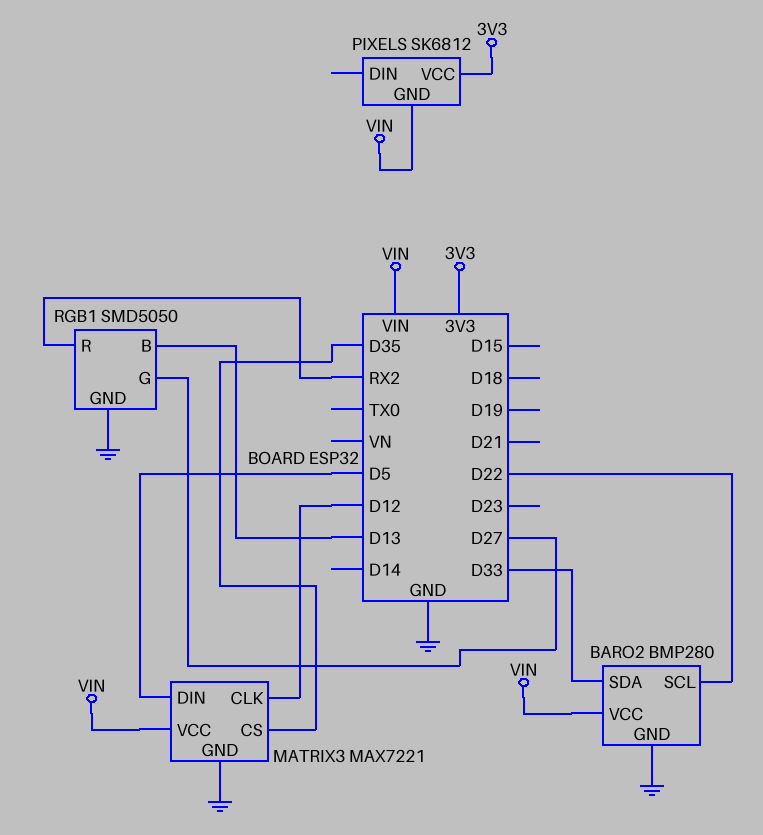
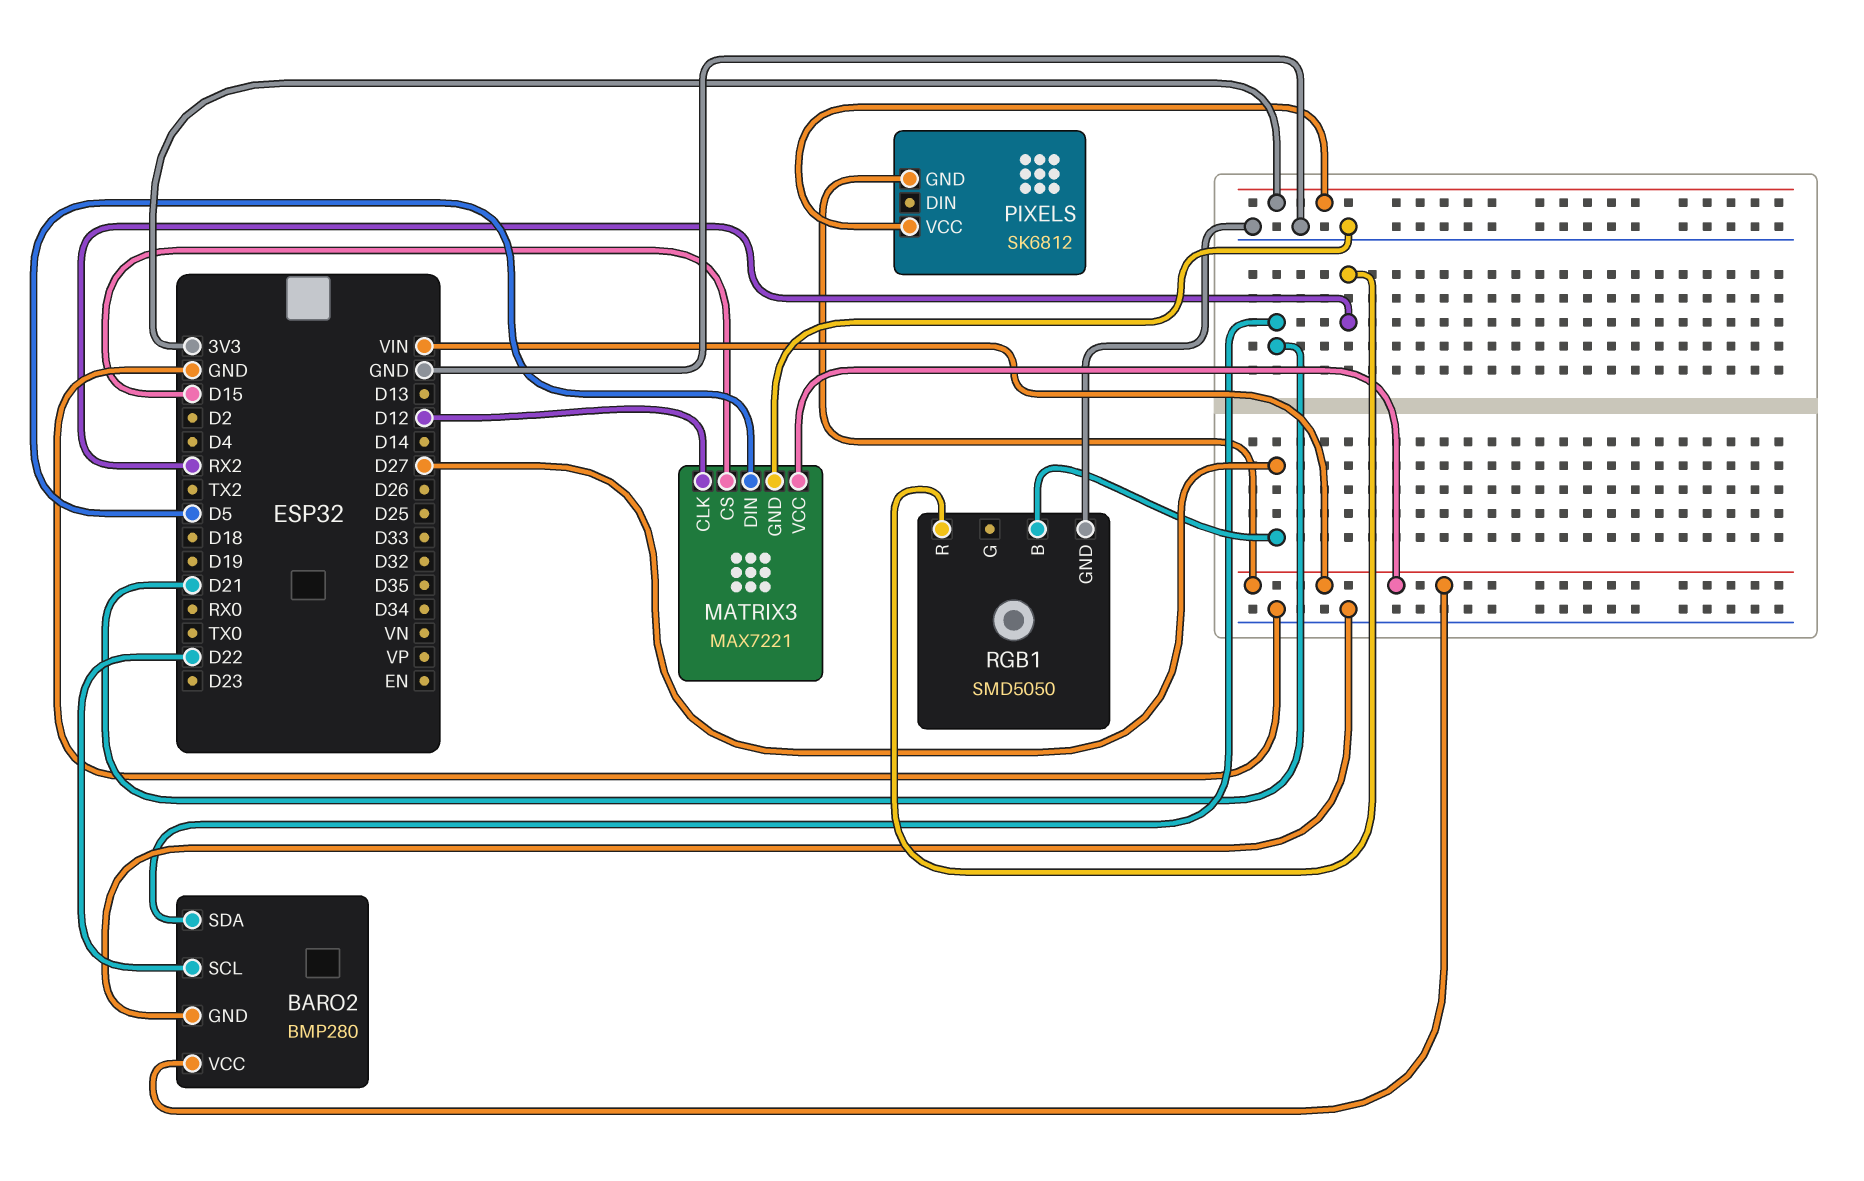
BARO2 pin SDA: D33 -> D21
MATRIX3 pin CS: D35 -> D15
RGB1 pin B: D13 -> D27
RGB1 pin G: D27 -> none

